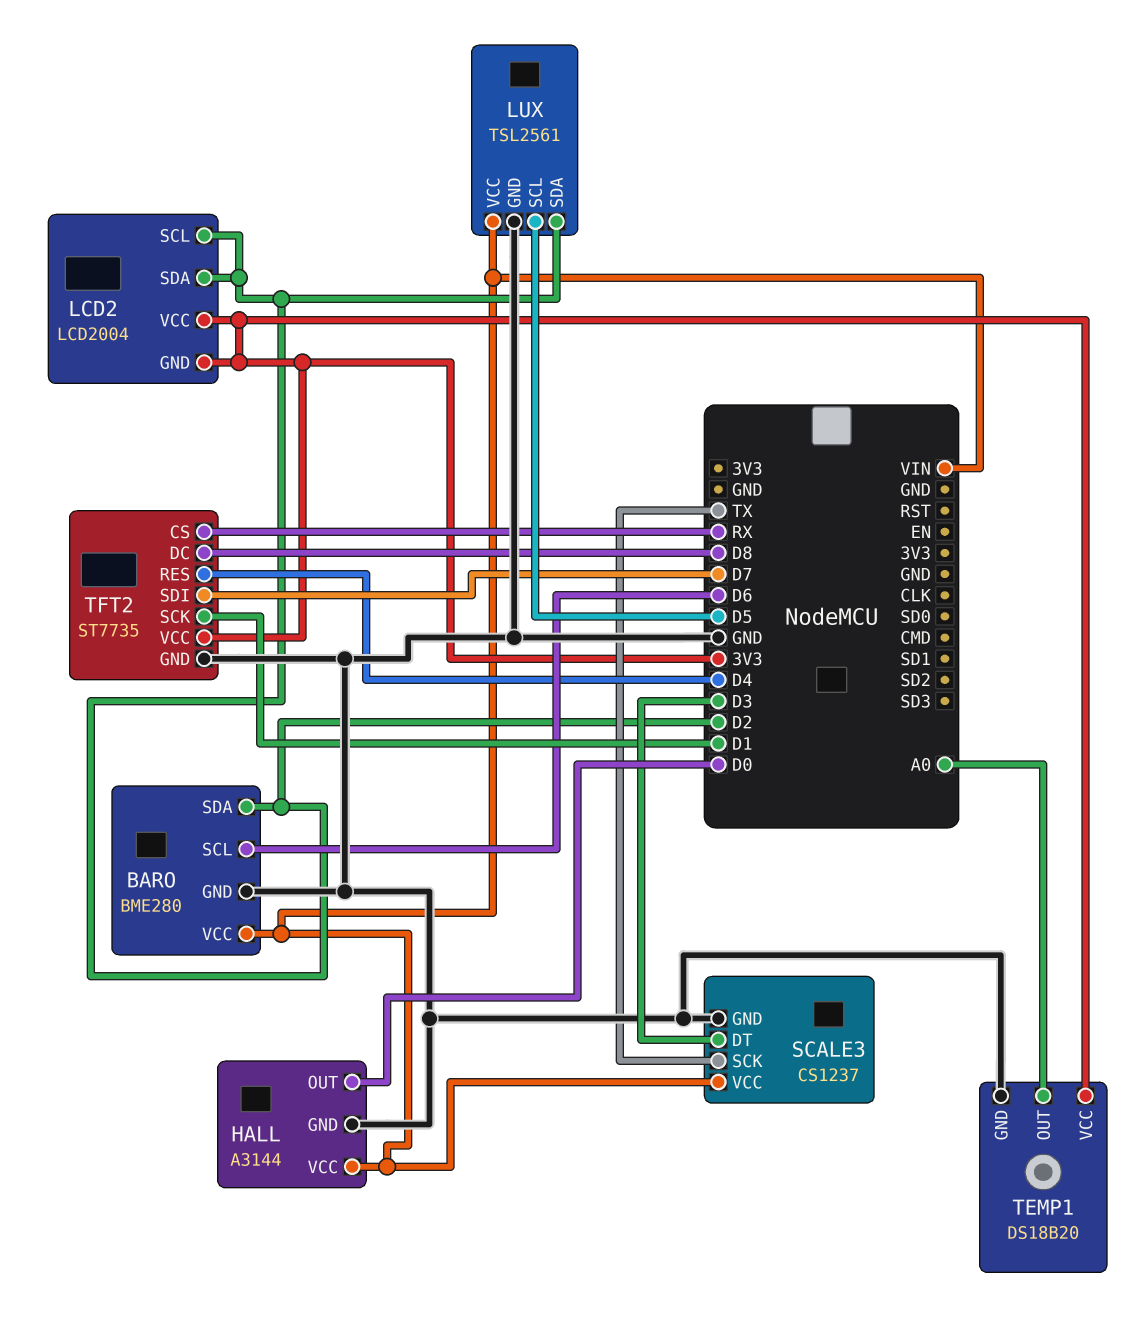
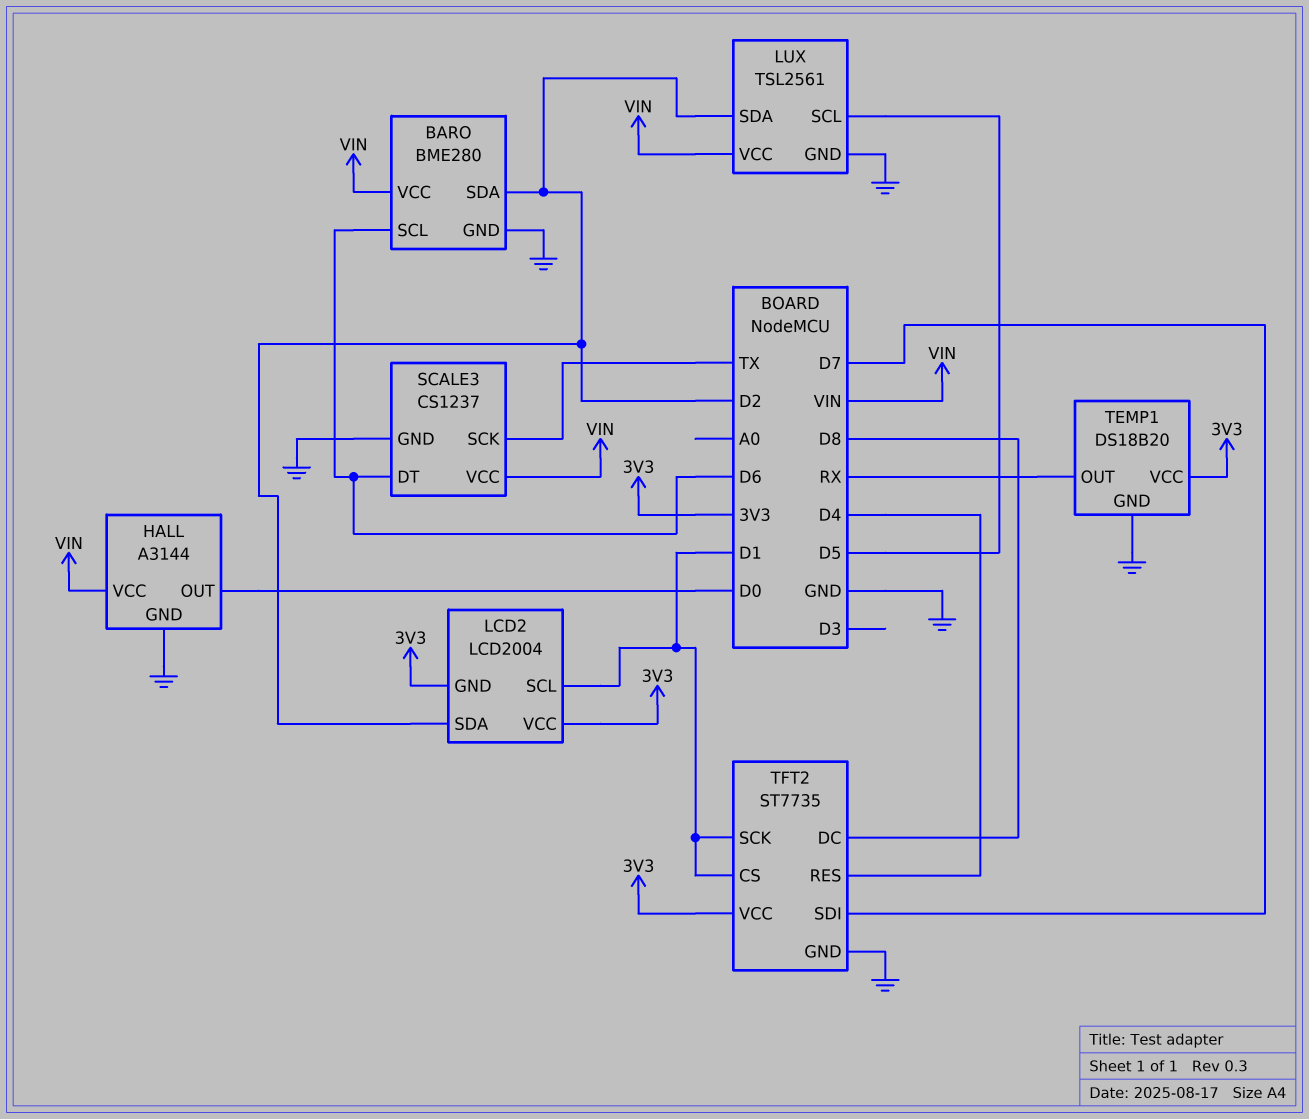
LCD2 pin SCL: D2 -> D1
SCALE3 pin DT: D3 -> D6
TEMP1 pin OUT: A0 -> RX
TFT2 pin CS: RX -> D1

